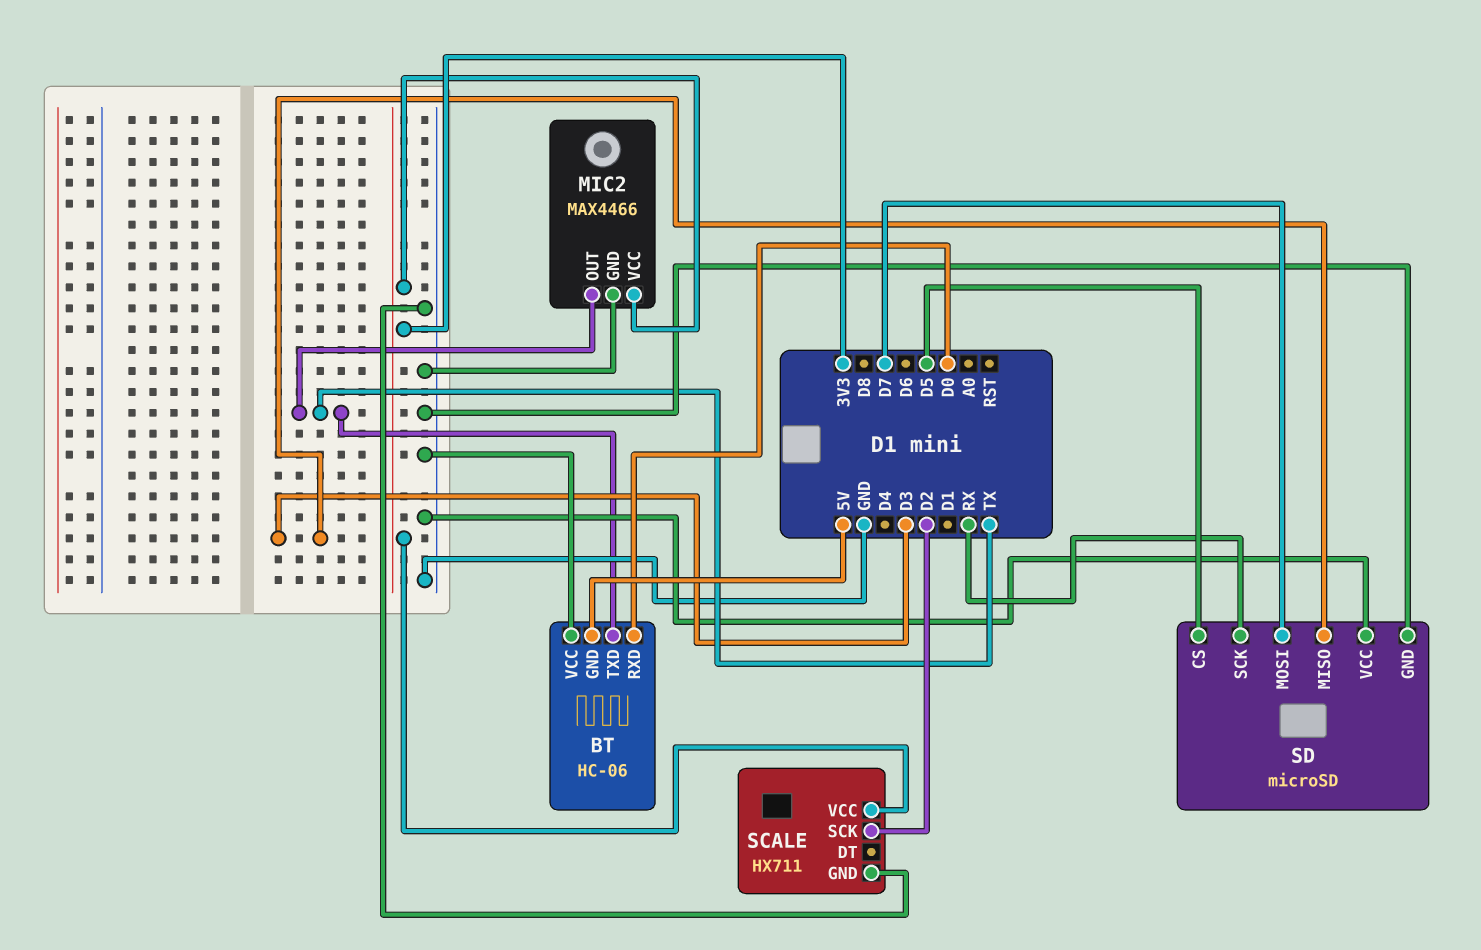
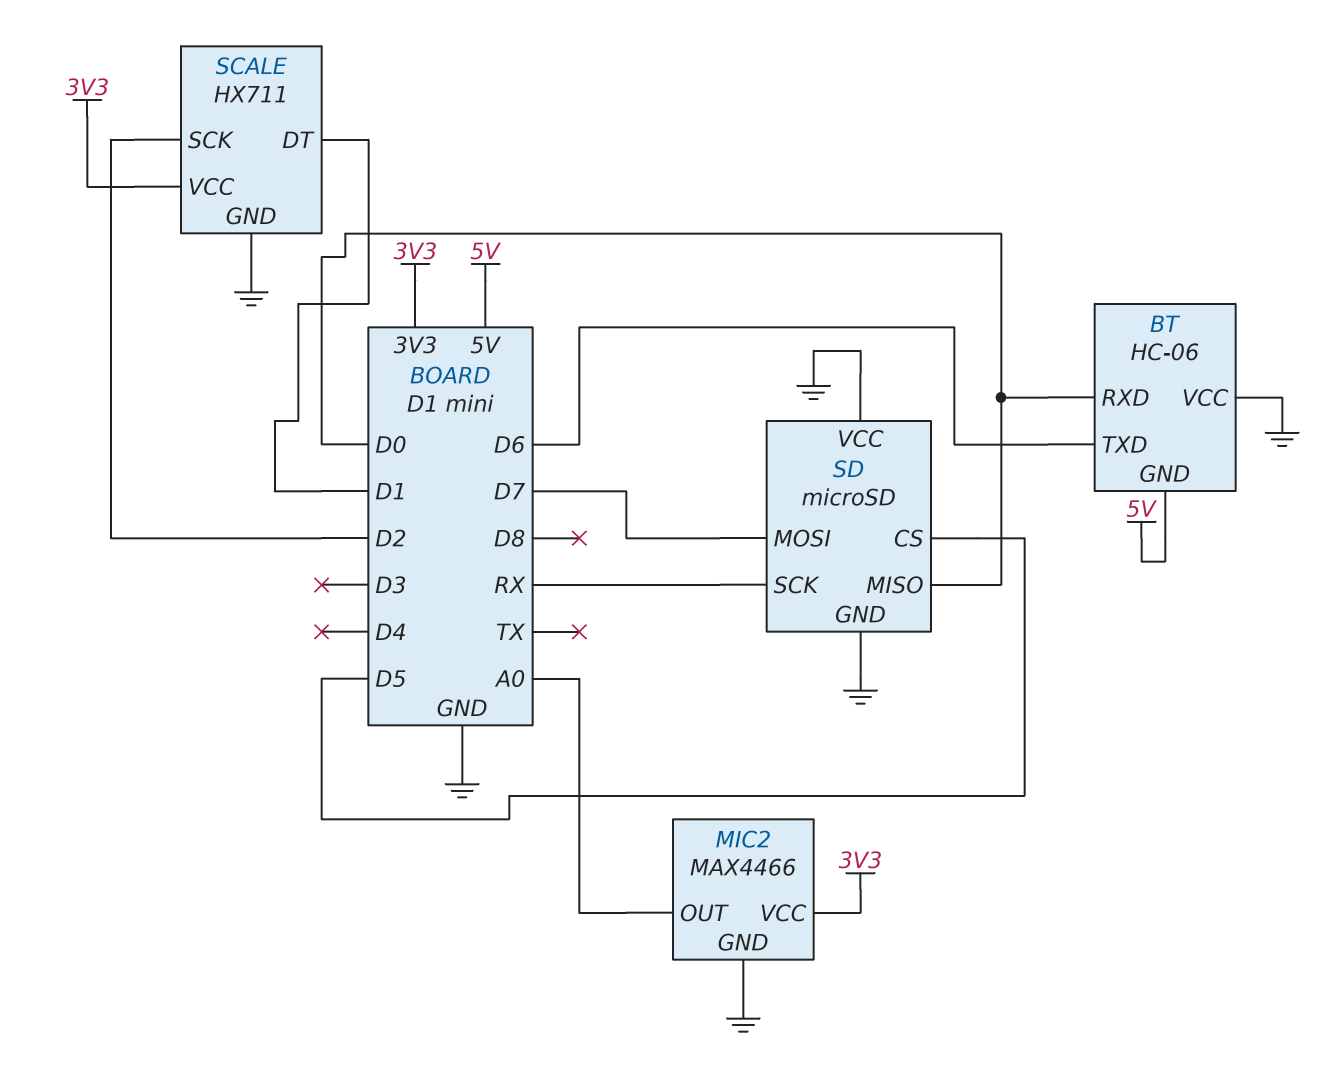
BT pin TXD: TX -> D6
MIC2 pin OUT: TX -> A0
SCALE pin DT: none -> D1
SD pin MISO: D3 -> D0

